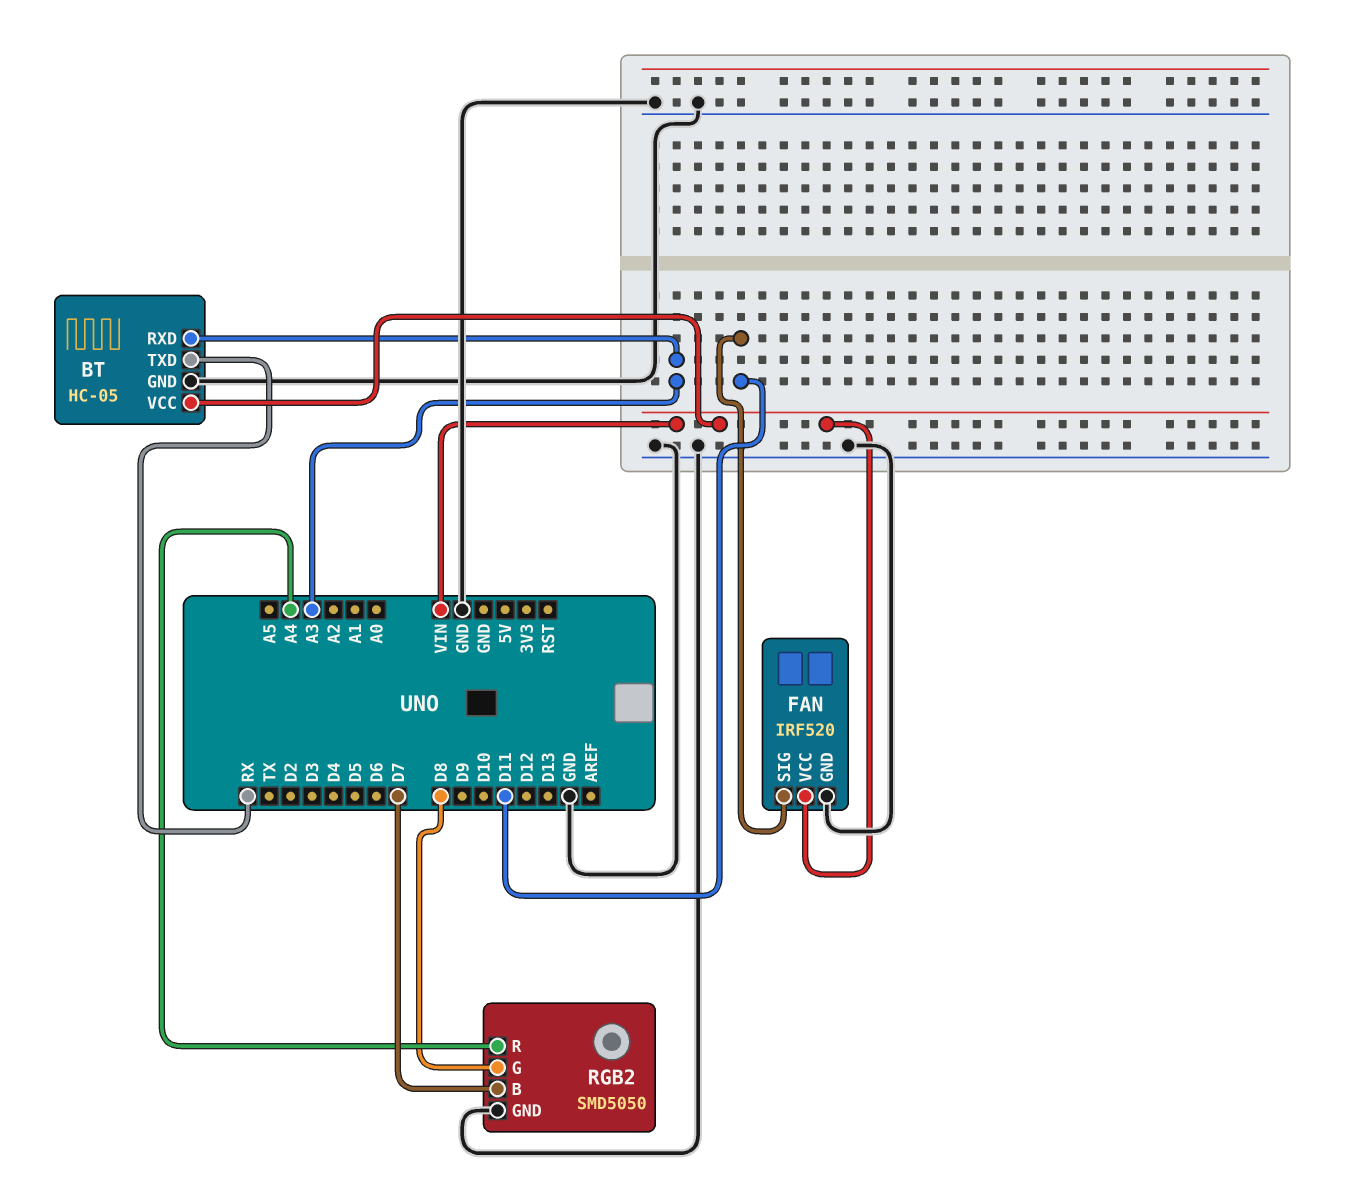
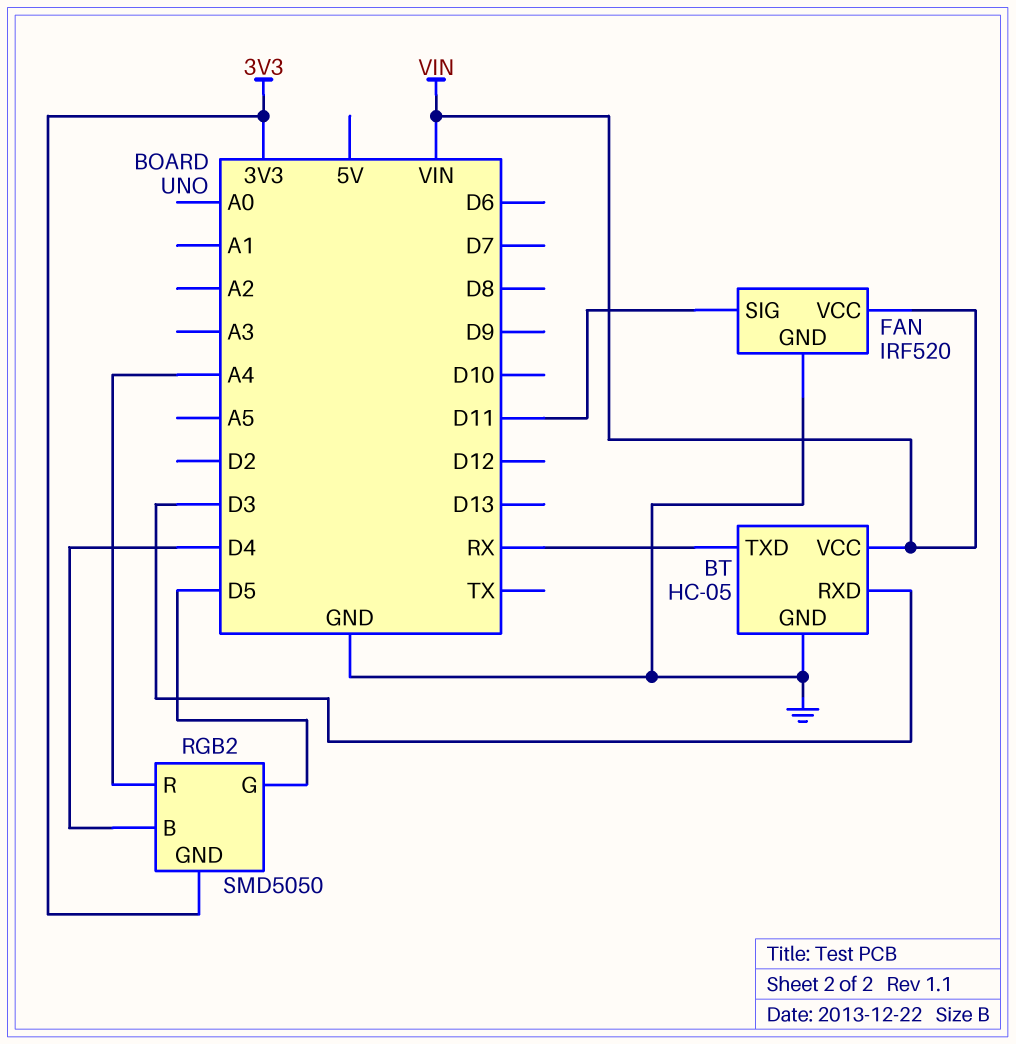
BT pin RXD: A3 -> D3
RGB2 pin B: D7 -> D4
RGB2 pin G: D8 -> D5
RGB2 pin GND: GND -> 3V3

